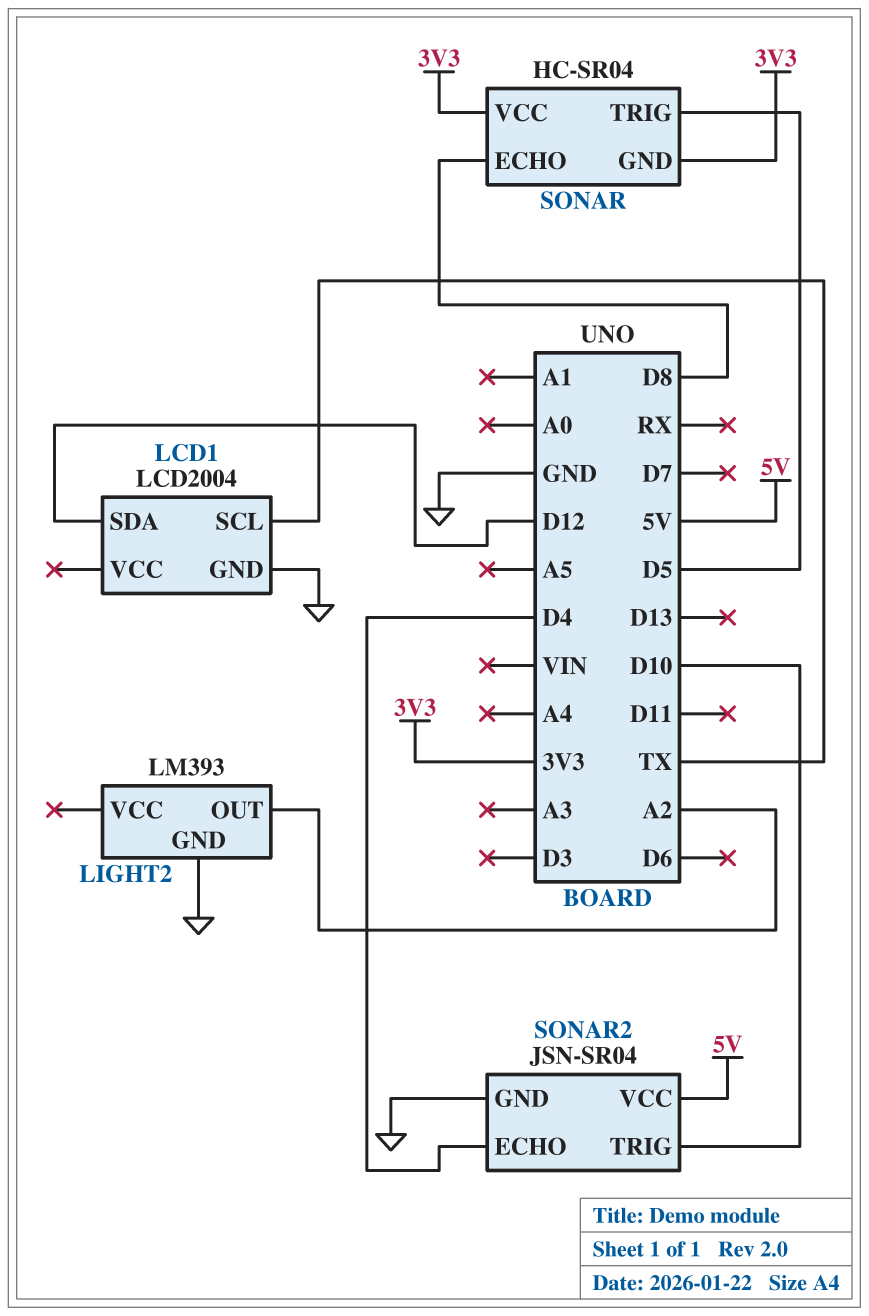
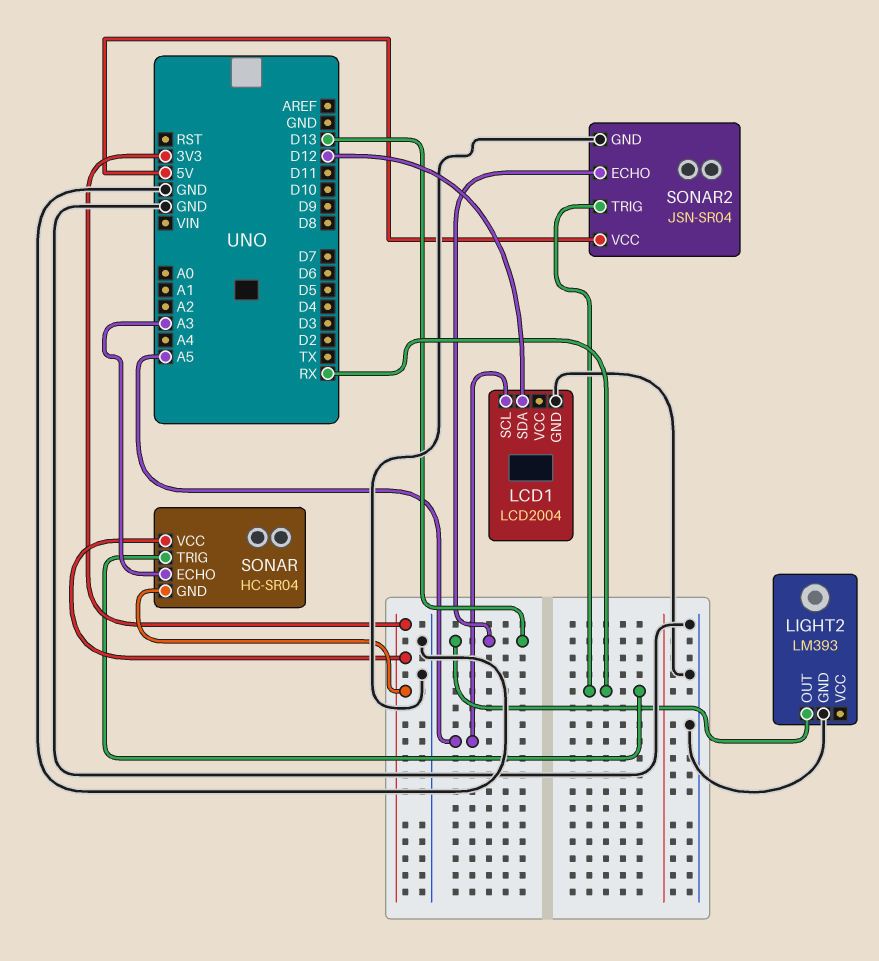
LCD1 pin SCL: TX -> A5
LIGHT2 pin OUT: A2 -> D13
SONAR pin ECHO: D8 -> A3
SONAR pin TRIG: D5 -> RX
SONAR2 pin ECHO: D4 -> D13
SONAR2 pin TRIG: D10 -> RX

